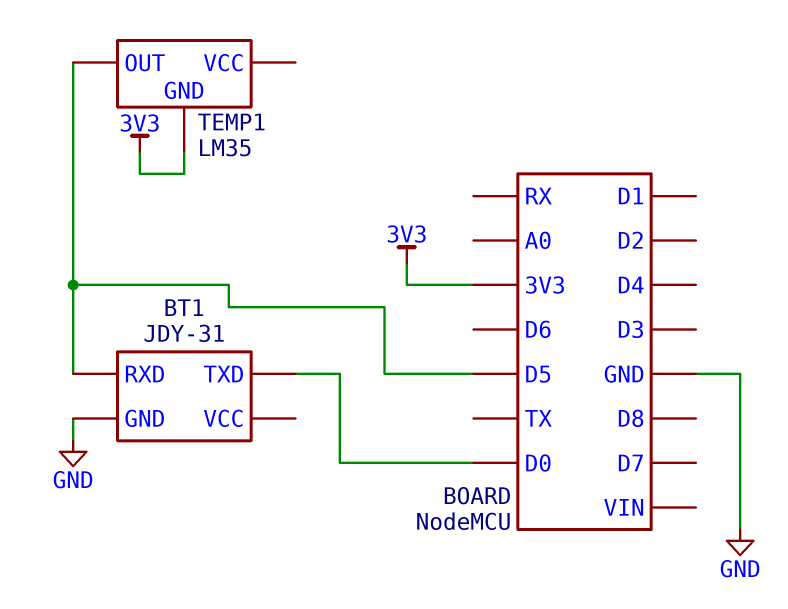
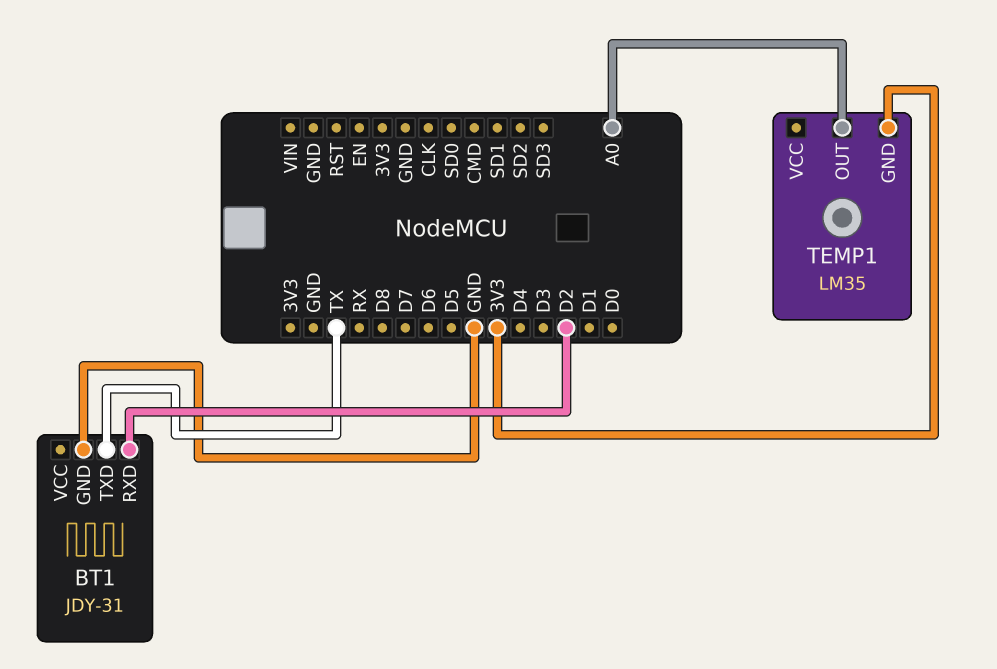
BT1 pin RXD: D5 -> D2
BT1 pin TXD: D0 -> TX
TEMP1 pin OUT: D5 -> A0

